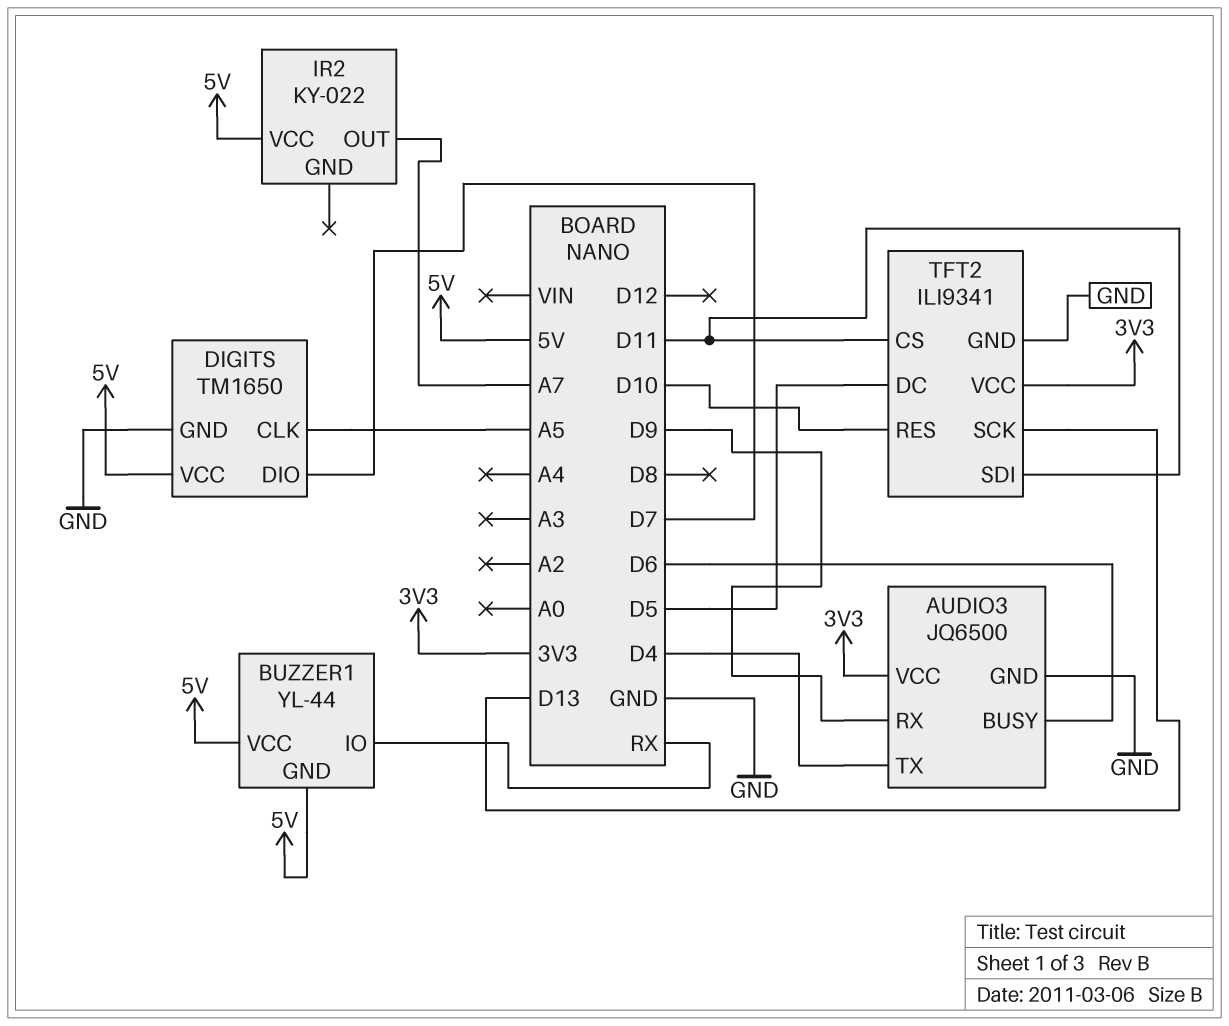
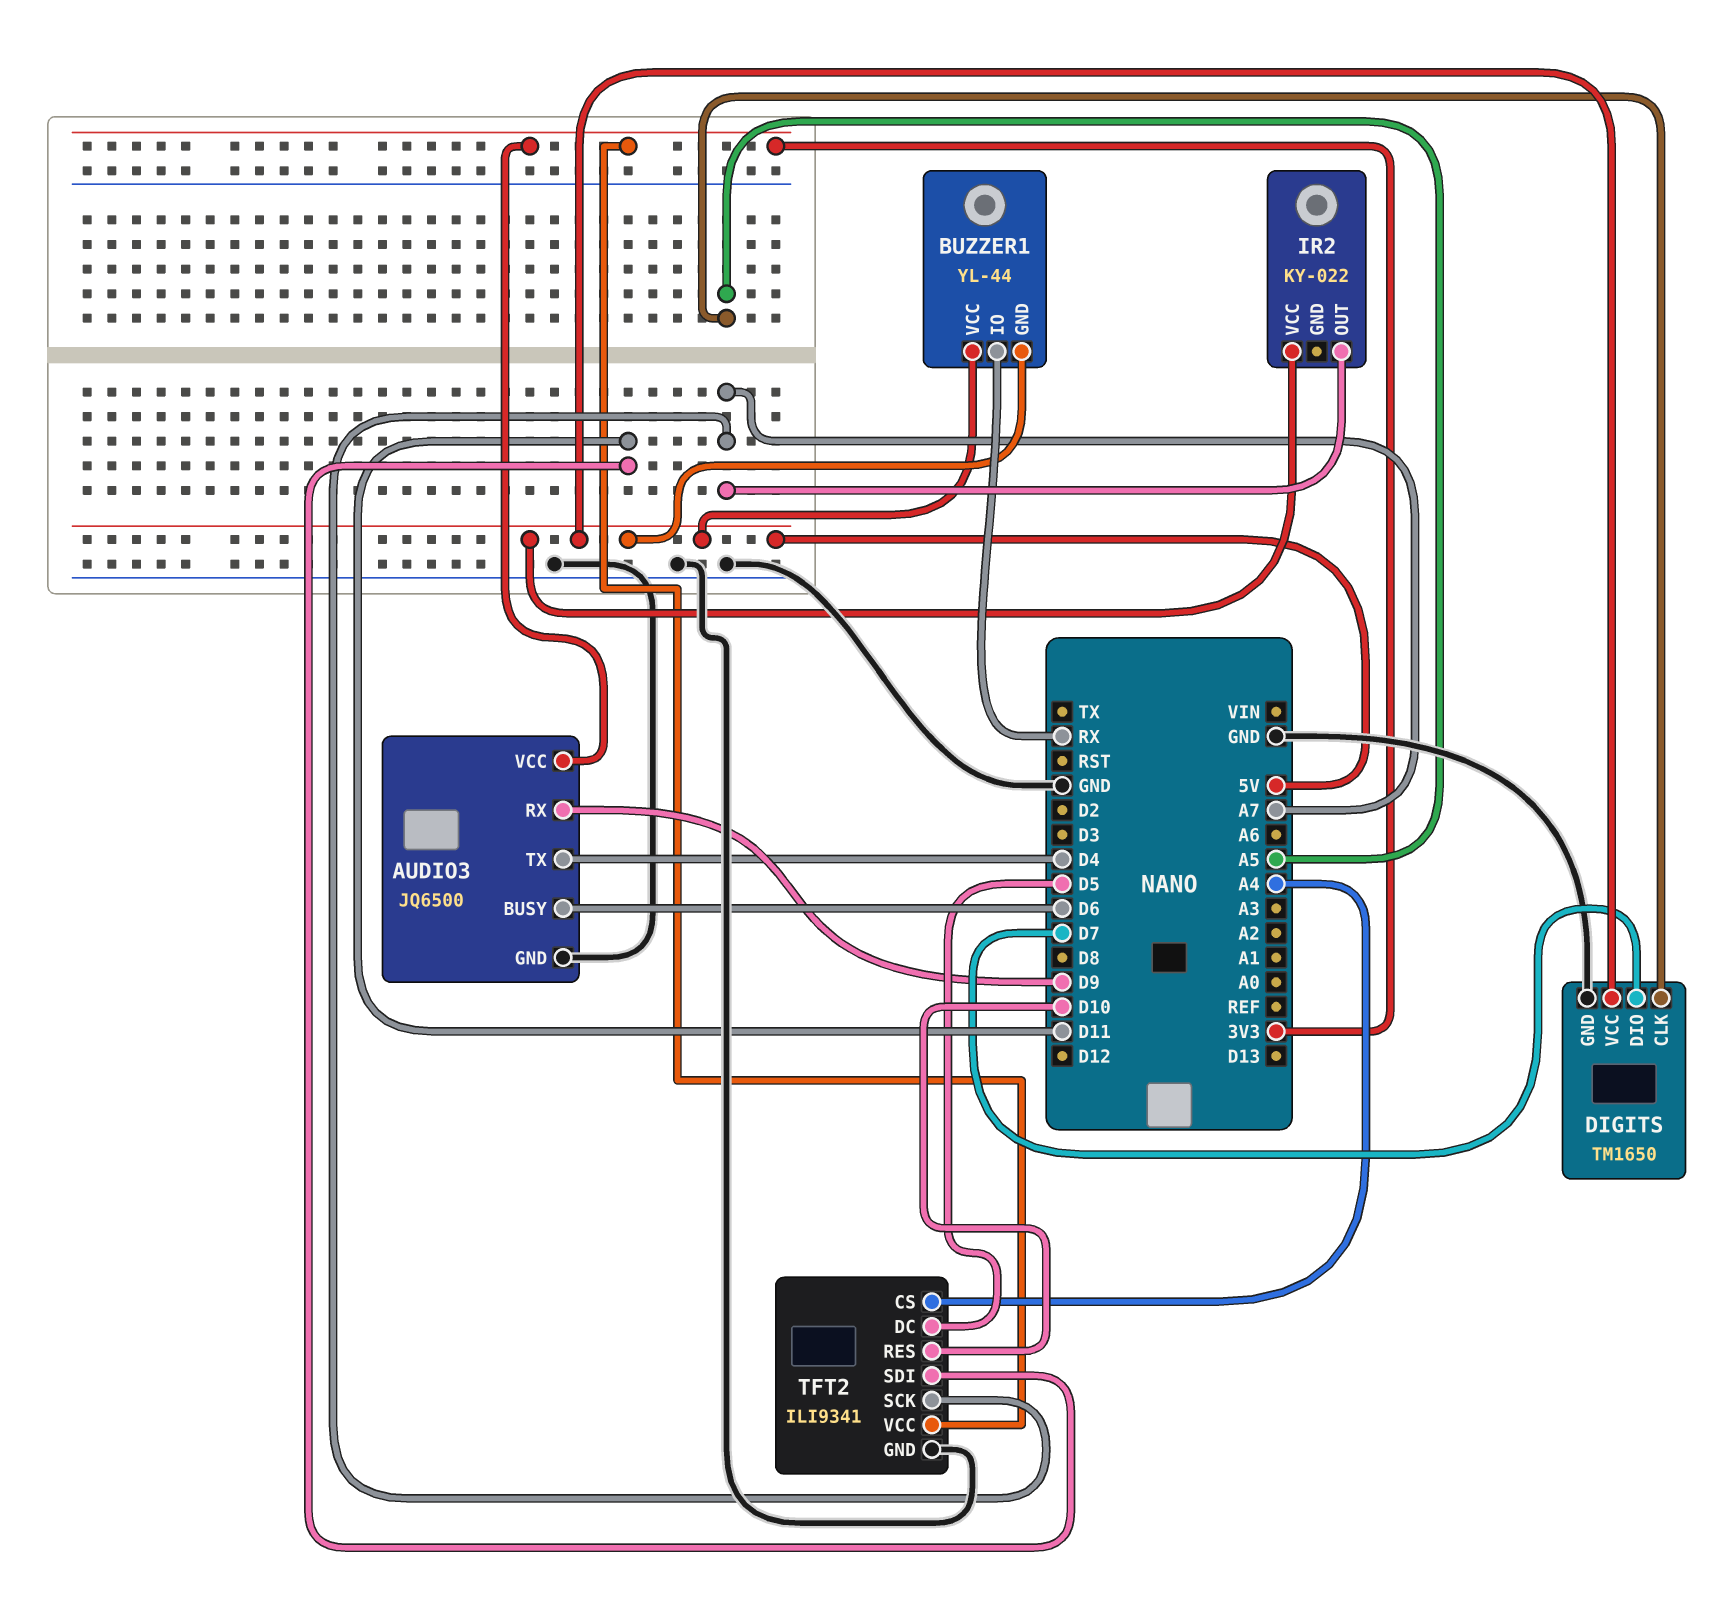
TFT2 pin CS: D11 -> A4
TFT2 pin SCK: D13 -> A7

